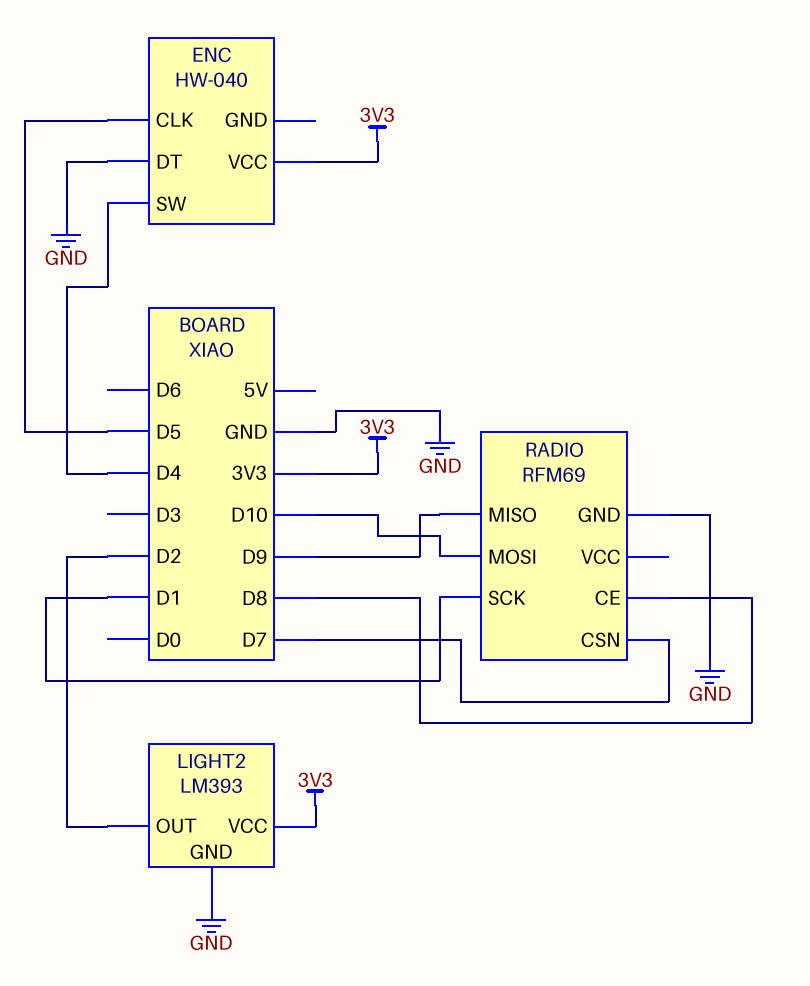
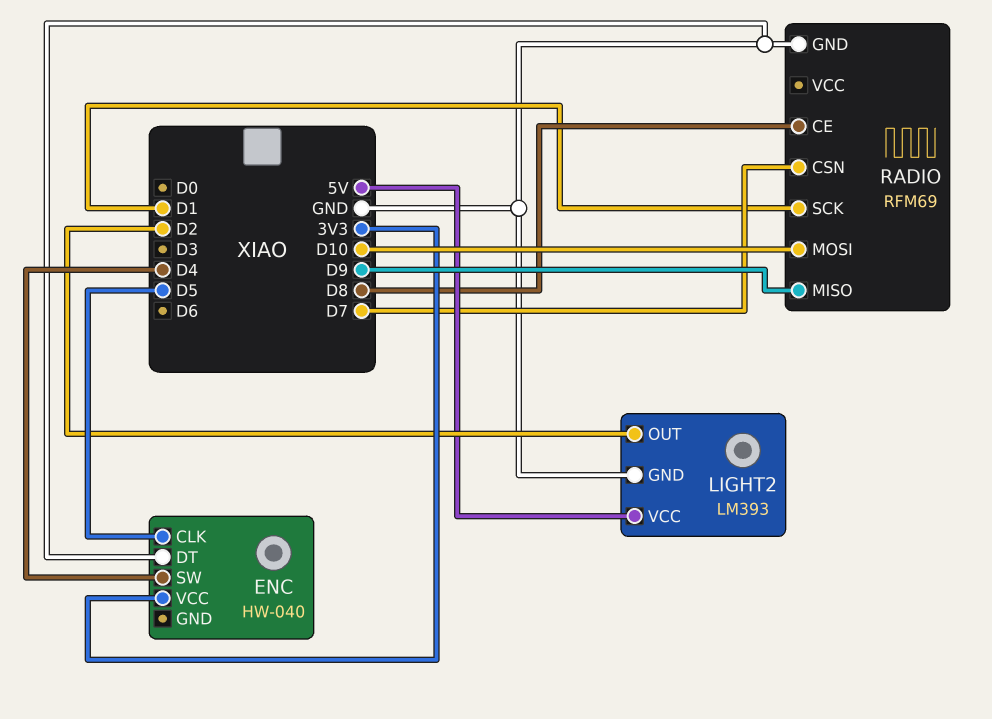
LIGHT2 pin VCC: 3V3 -> 5V

